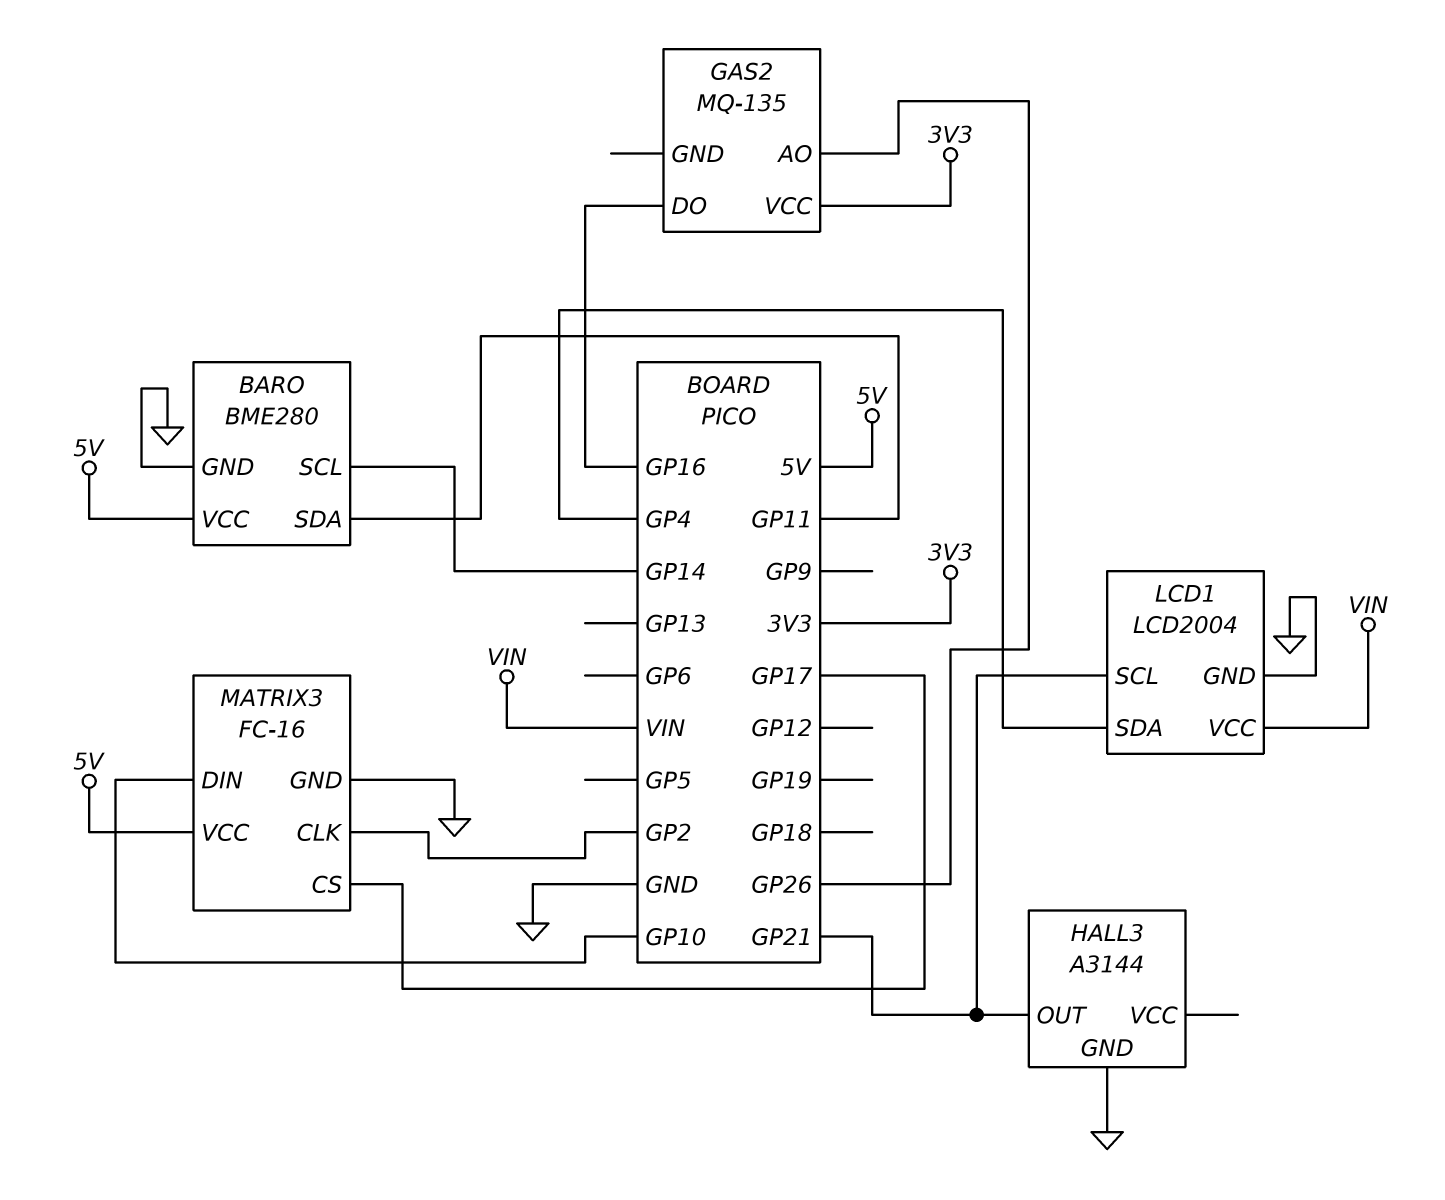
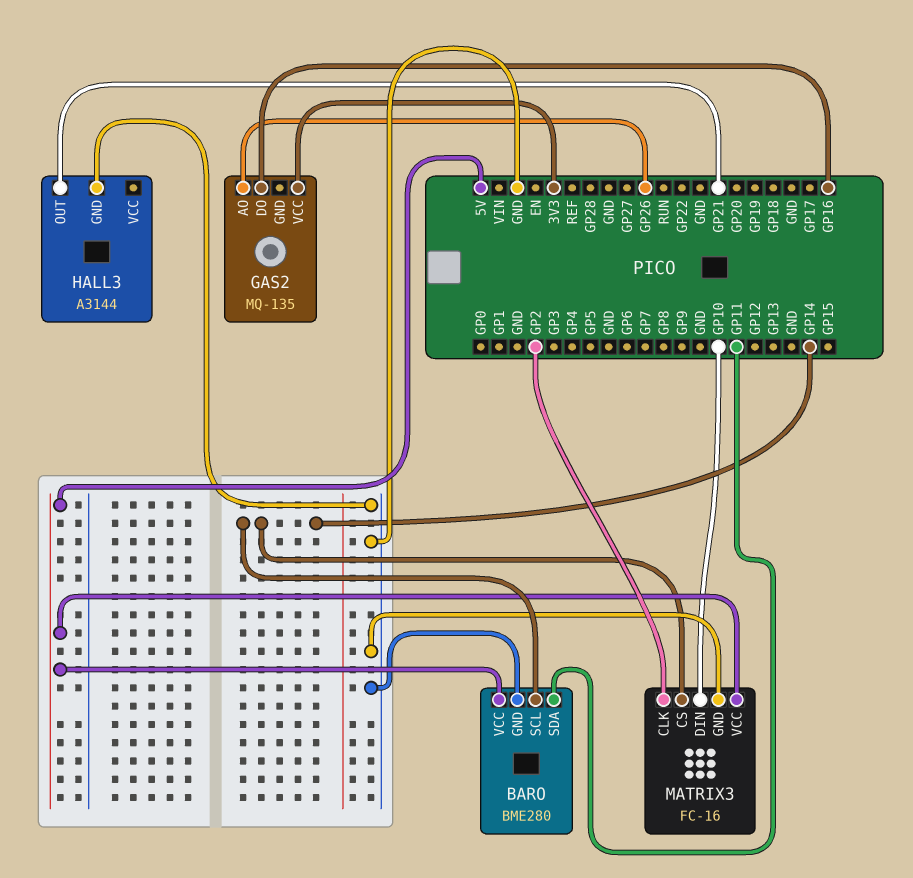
LCD1: LCD2004 -> none
LCD1 pin GND: GND -> none
LCD1 pin SCL: GP21 -> none
LCD1 pin SDA: GP4 -> none
LCD1 pin VCC: VIN -> none
MATRIX3 pin CS: GP17 -> GP14

